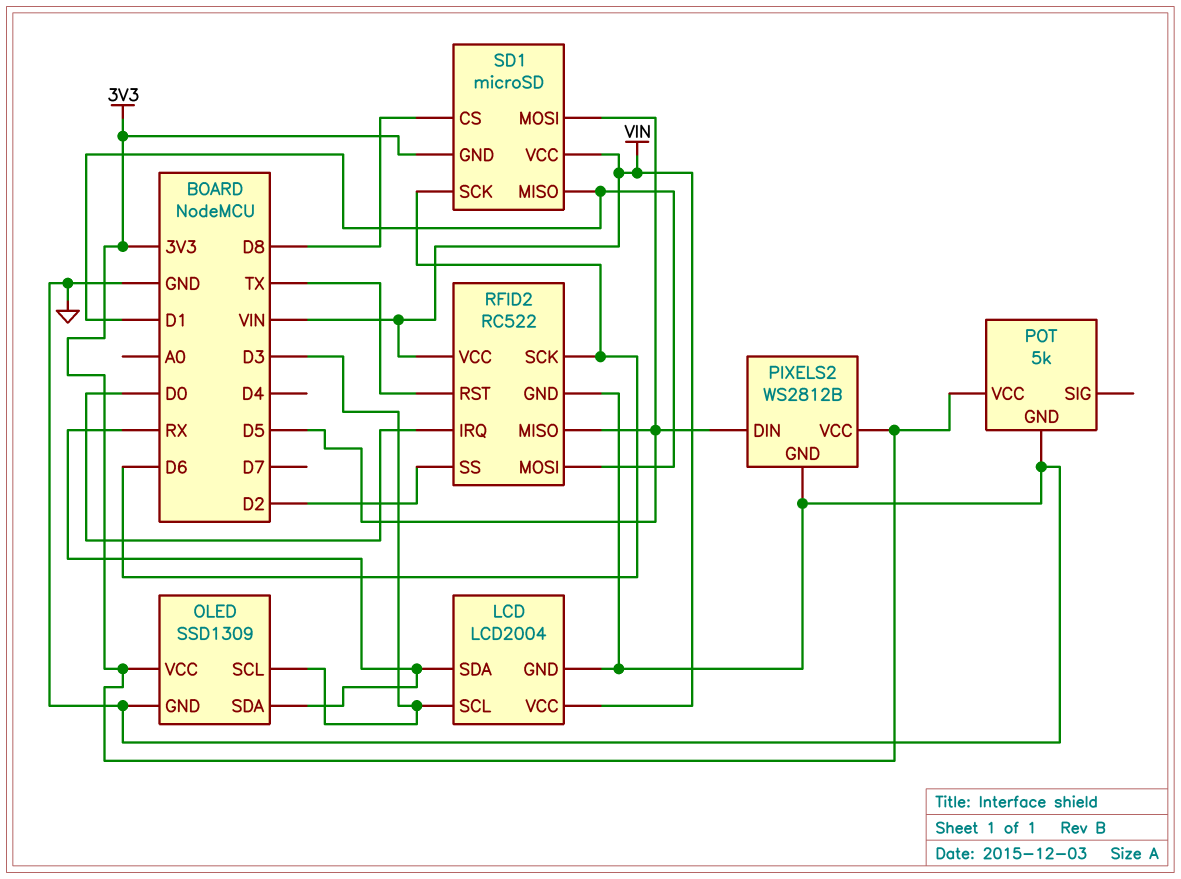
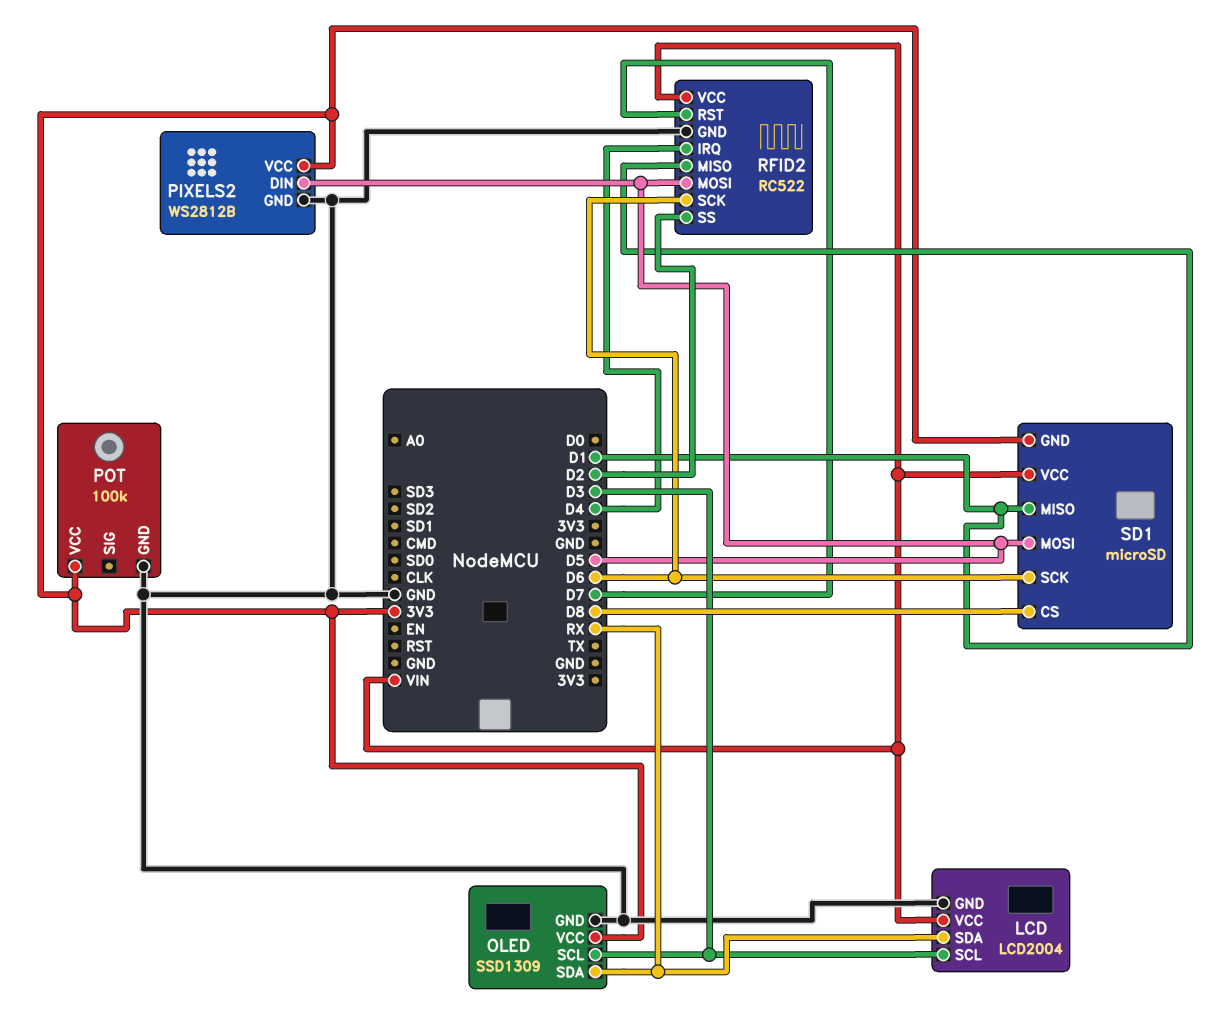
POT: 5k -> 100k
RFID2 pin IRQ: D0 -> D4
RFID2 pin MISO: D5 -> D1
RFID2 pin MOSI: D1 -> D5
RFID2 pin RST: TX -> D7

